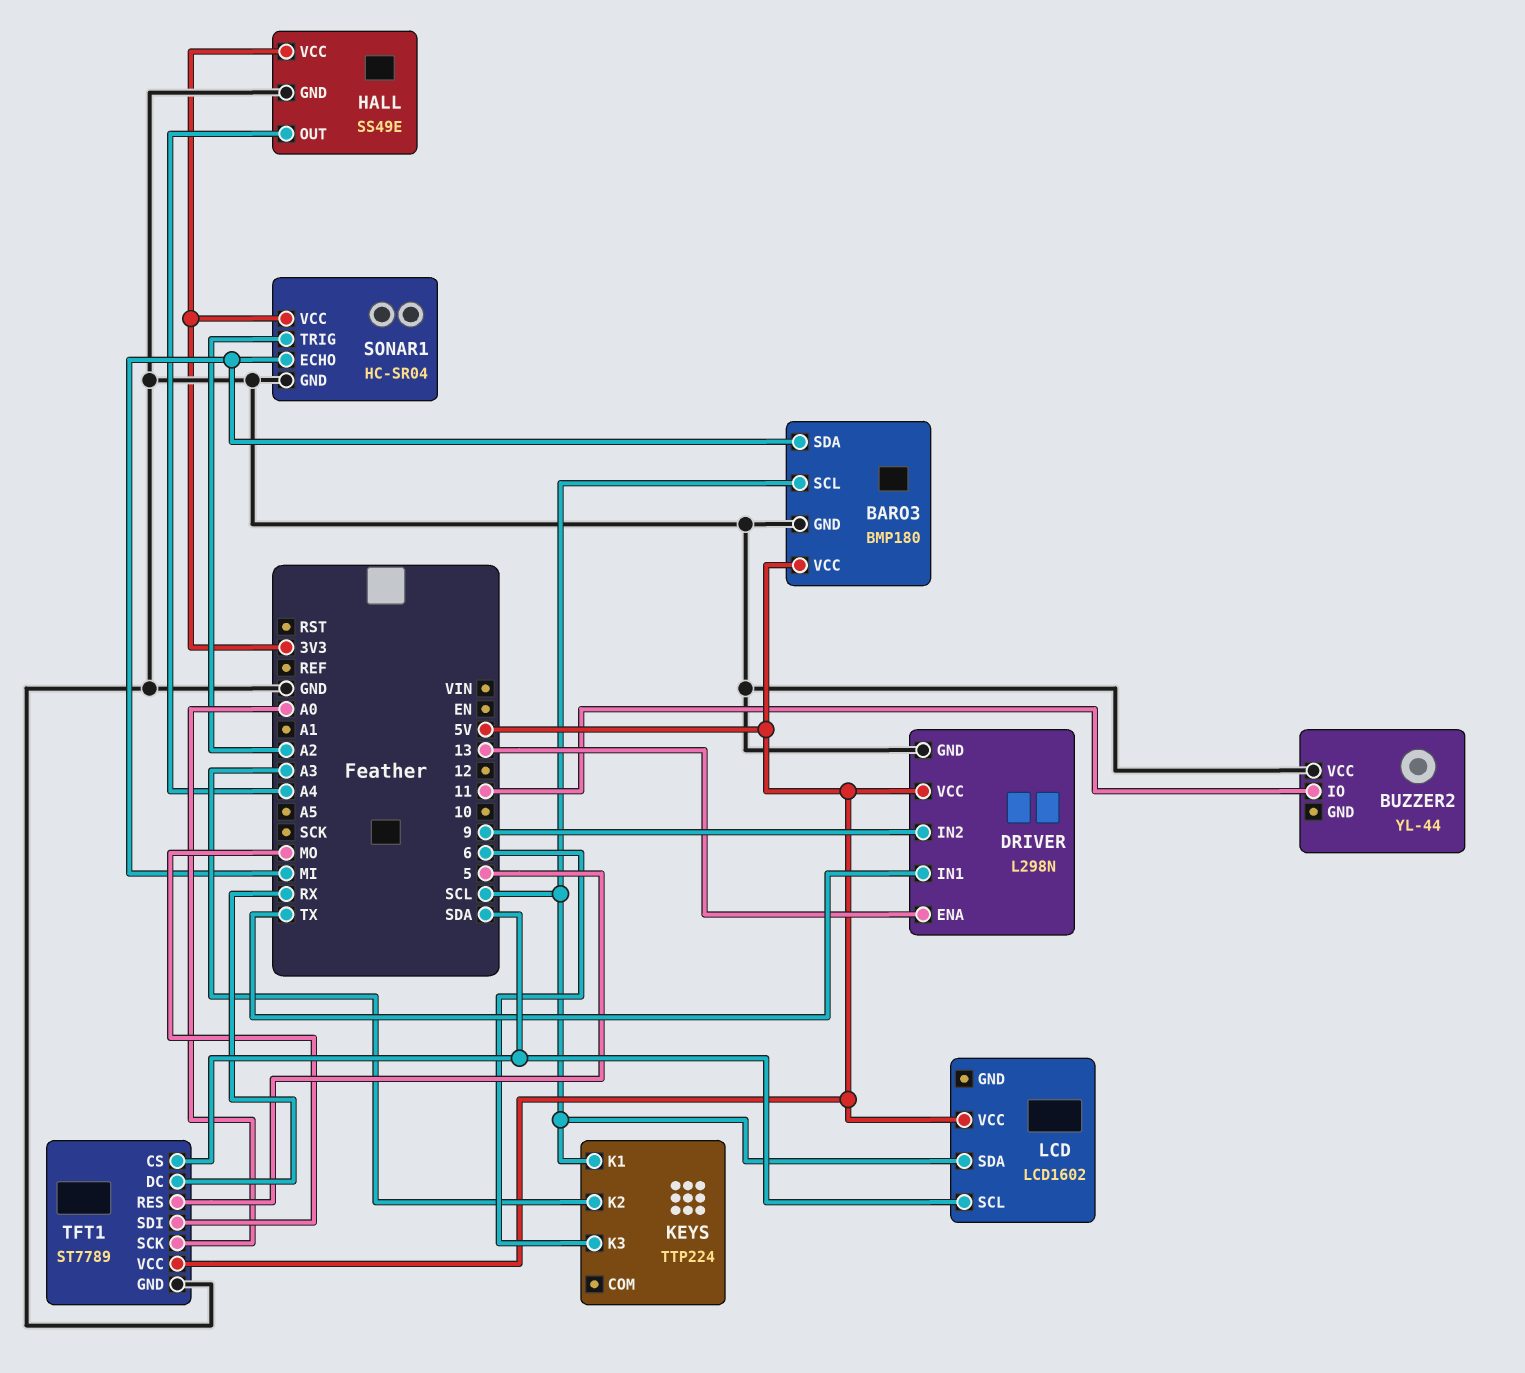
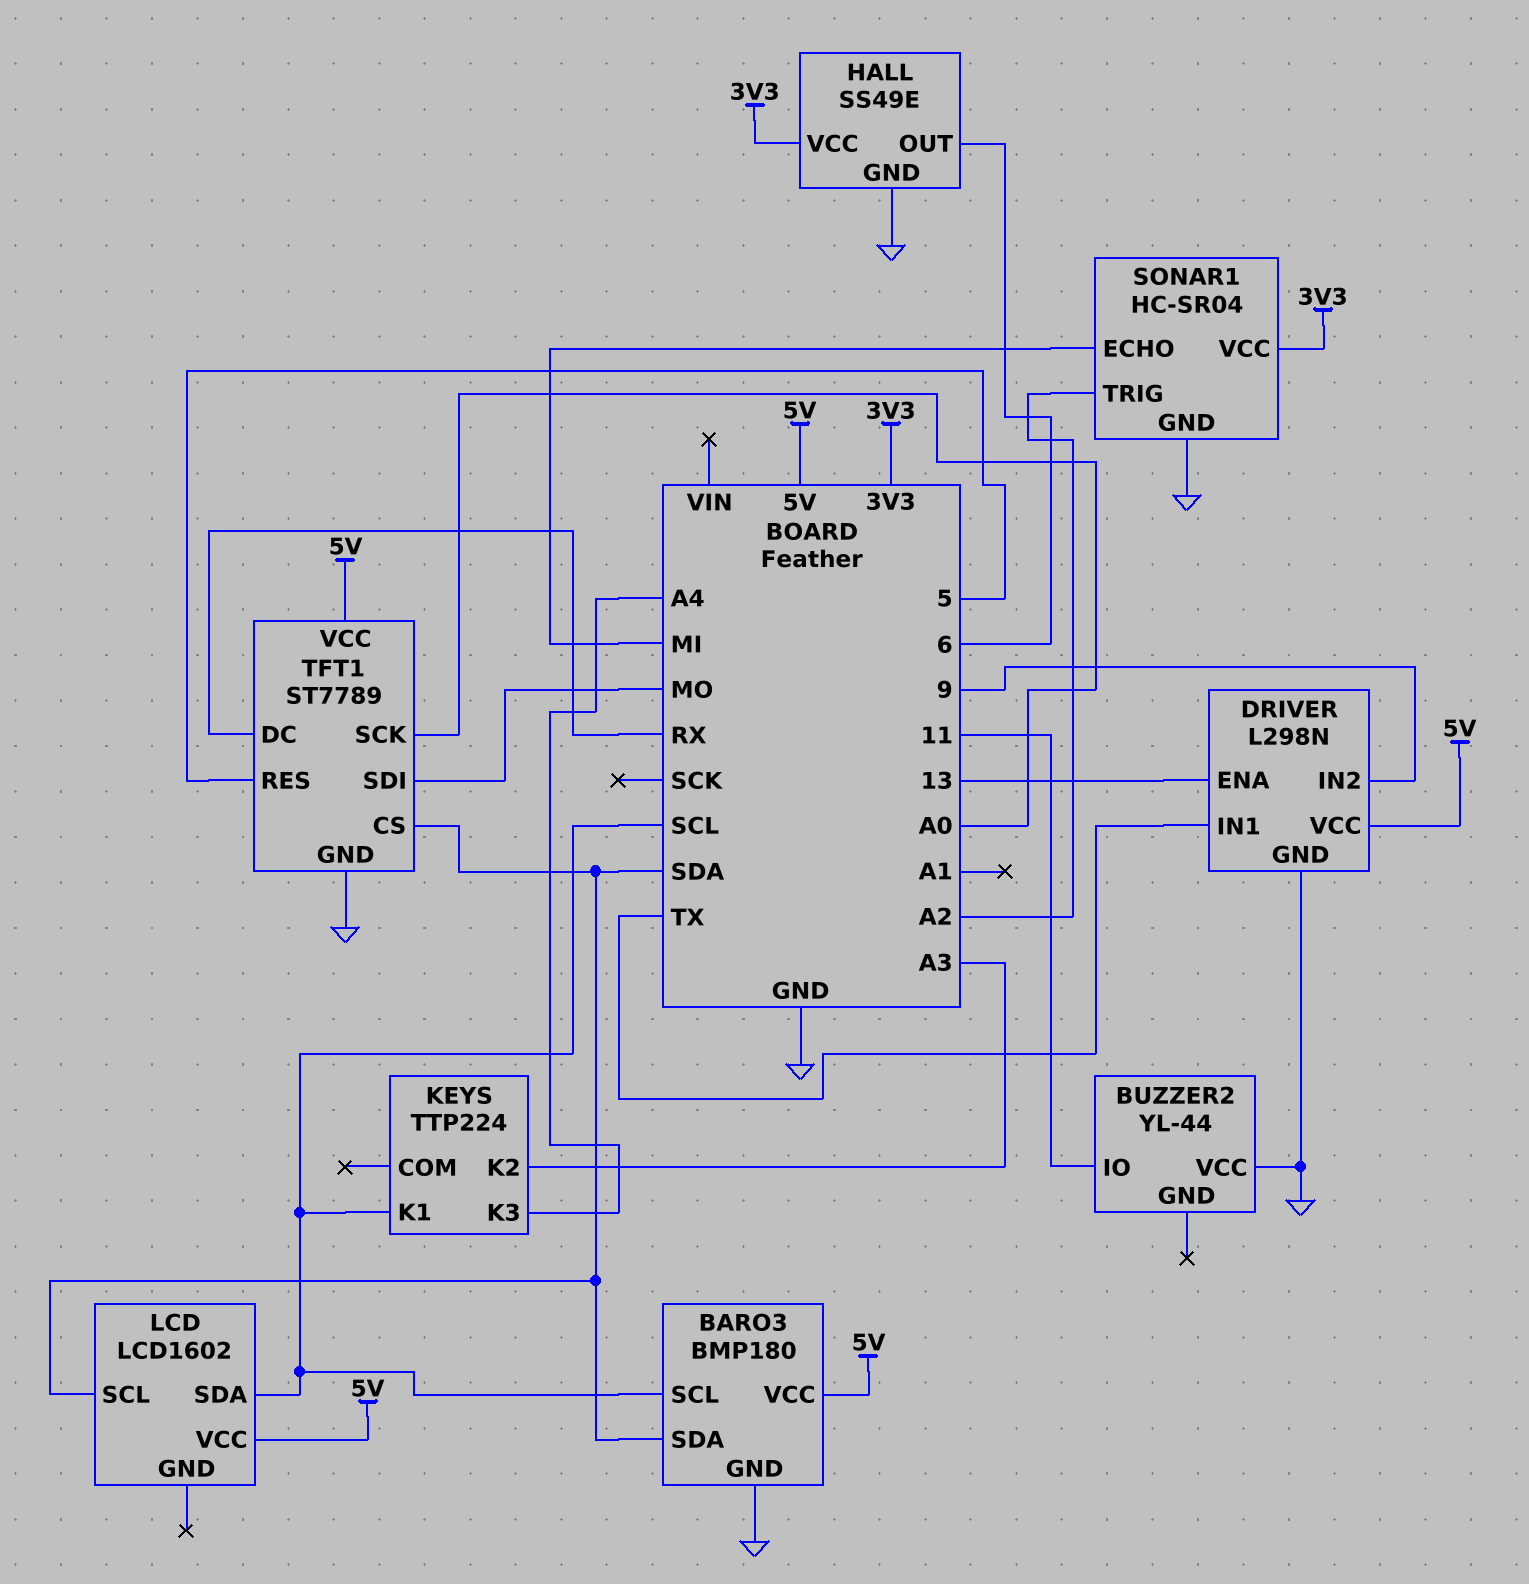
BARO3 pin SDA: MI -> SDA
HALL pin OUT: A4 -> 6
KEYS pin K3: 6 -> A4

